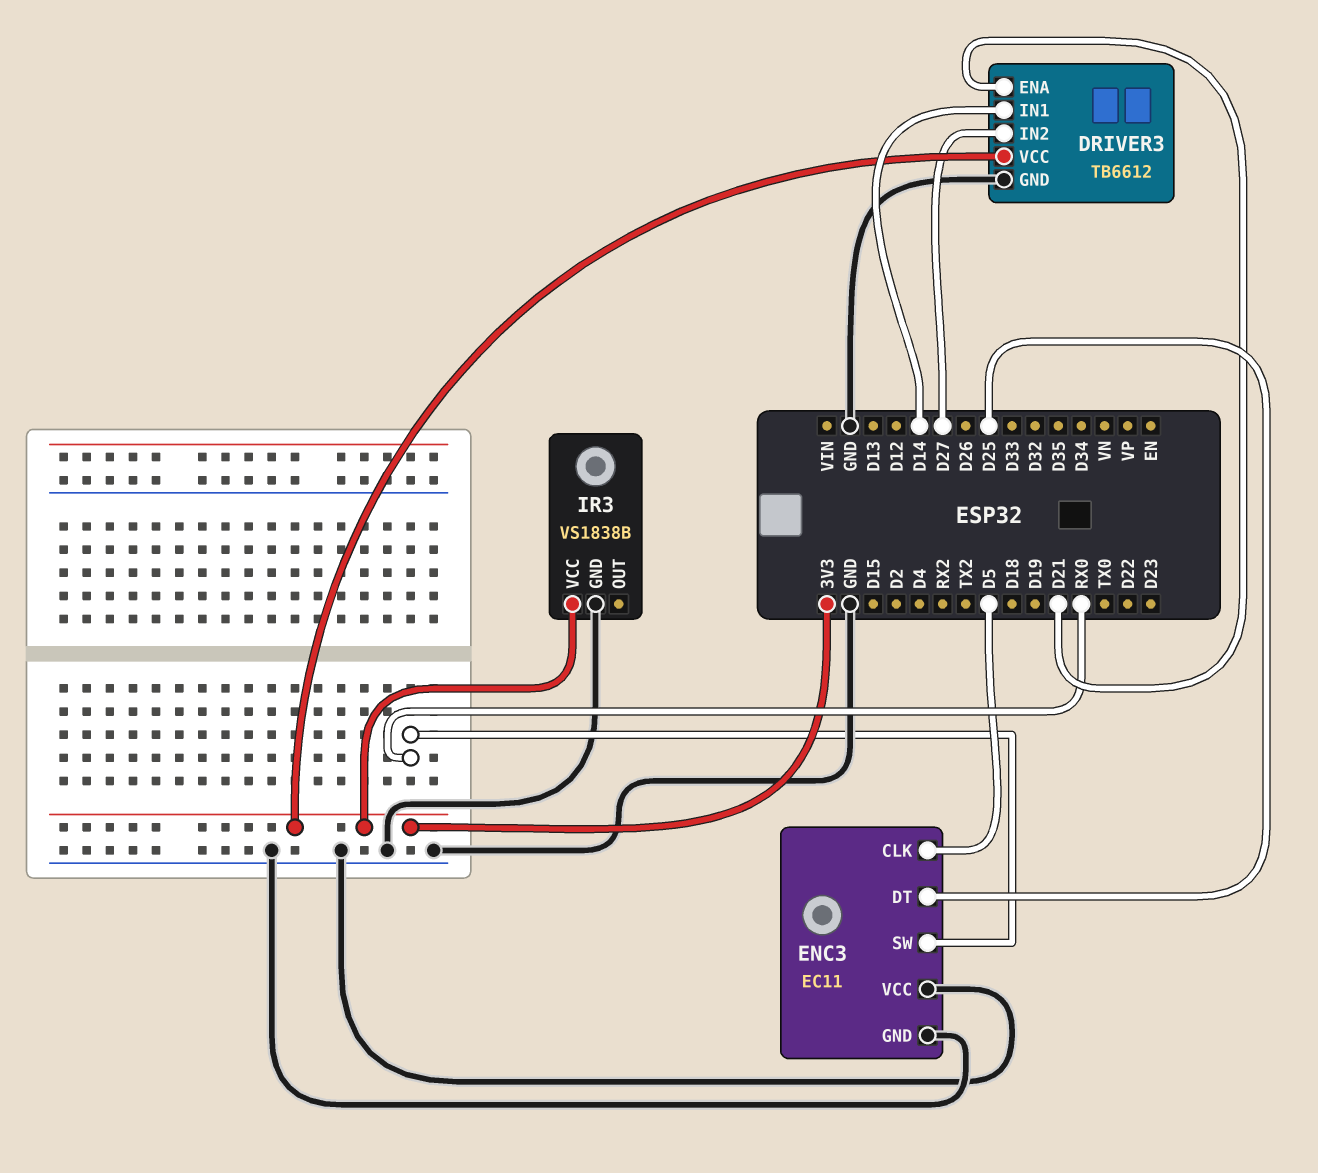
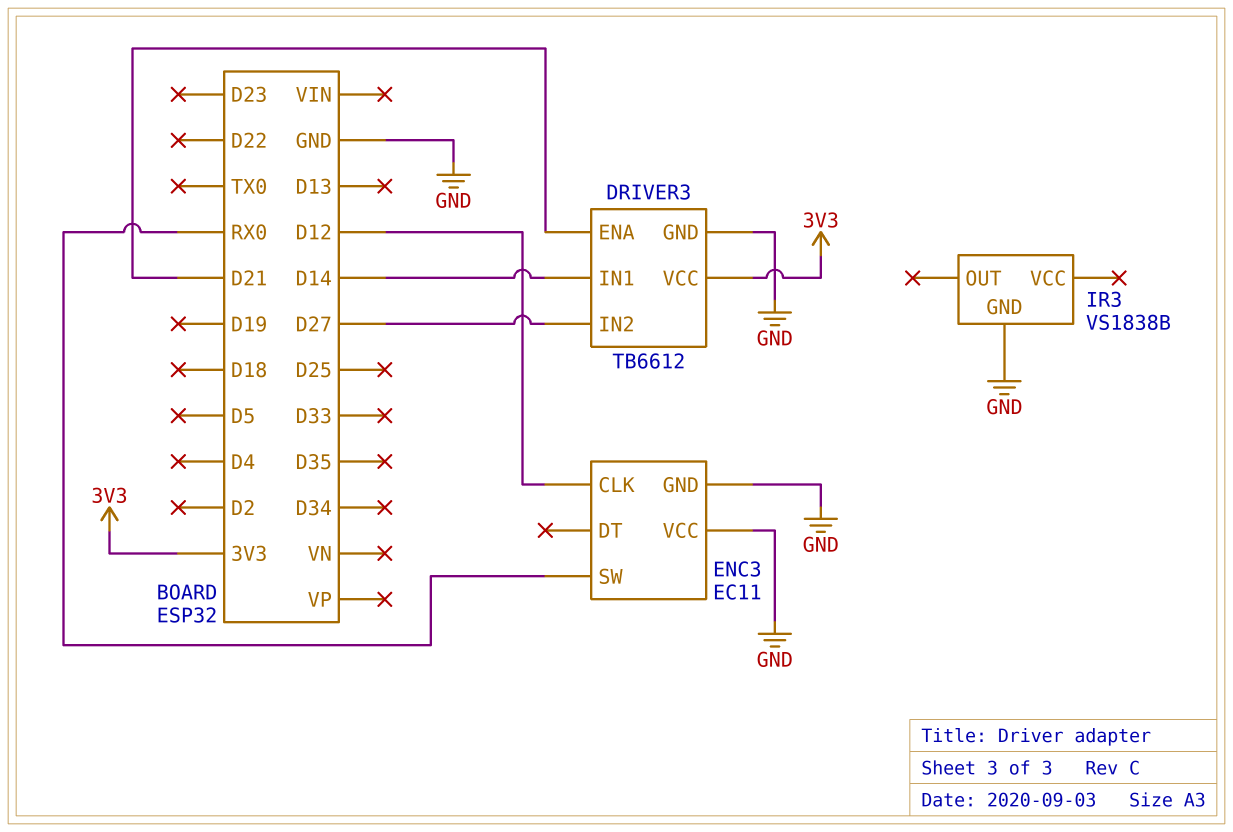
ENC3 pin CLK: D5 -> D12
ENC3 pin DT: D25 -> none
IR3 pin VCC: 3V3 -> none

